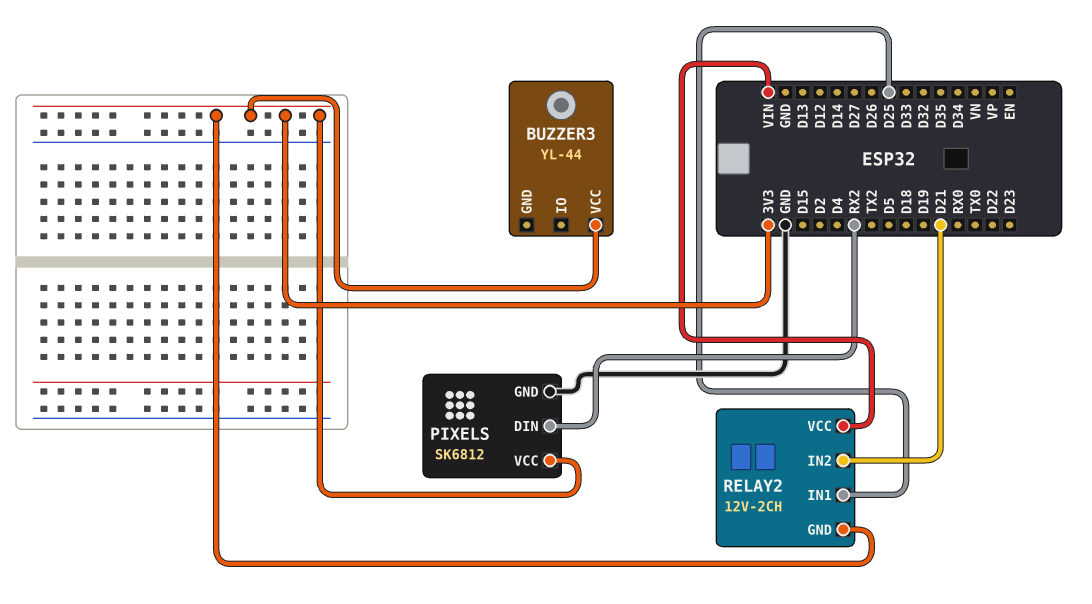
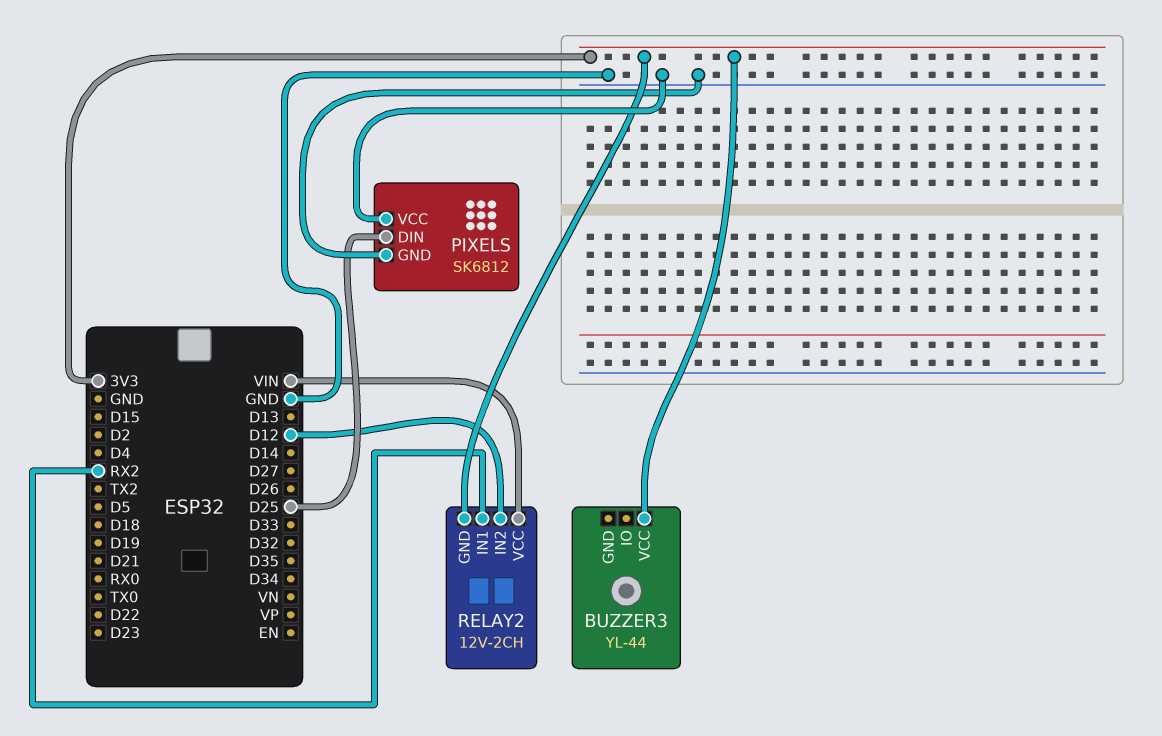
PIXELS pin DIN: RX2 -> D25
PIXELS pin VCC: 3V3 -> GND
RELAY2 pin IN1: D25 -> RX2
RELAY2 pin IN2: D21 -> D12

